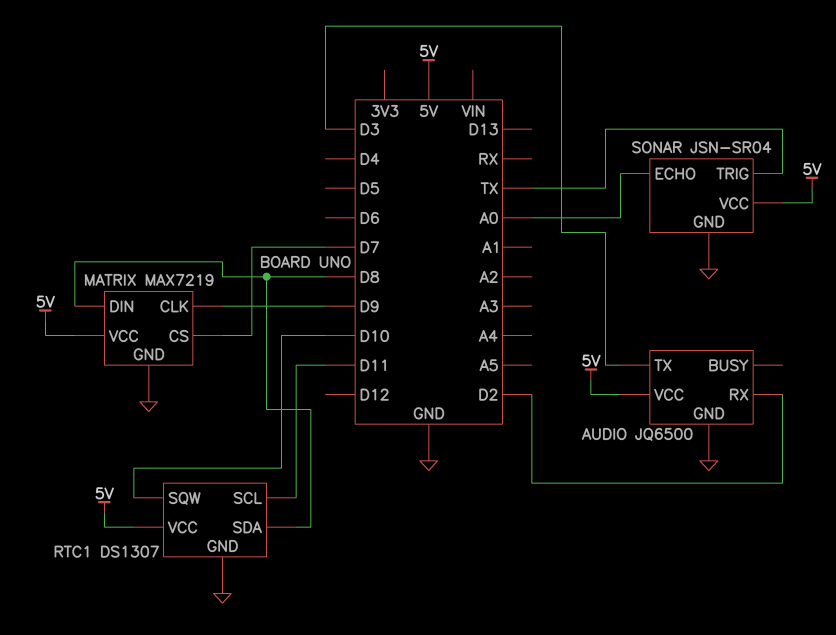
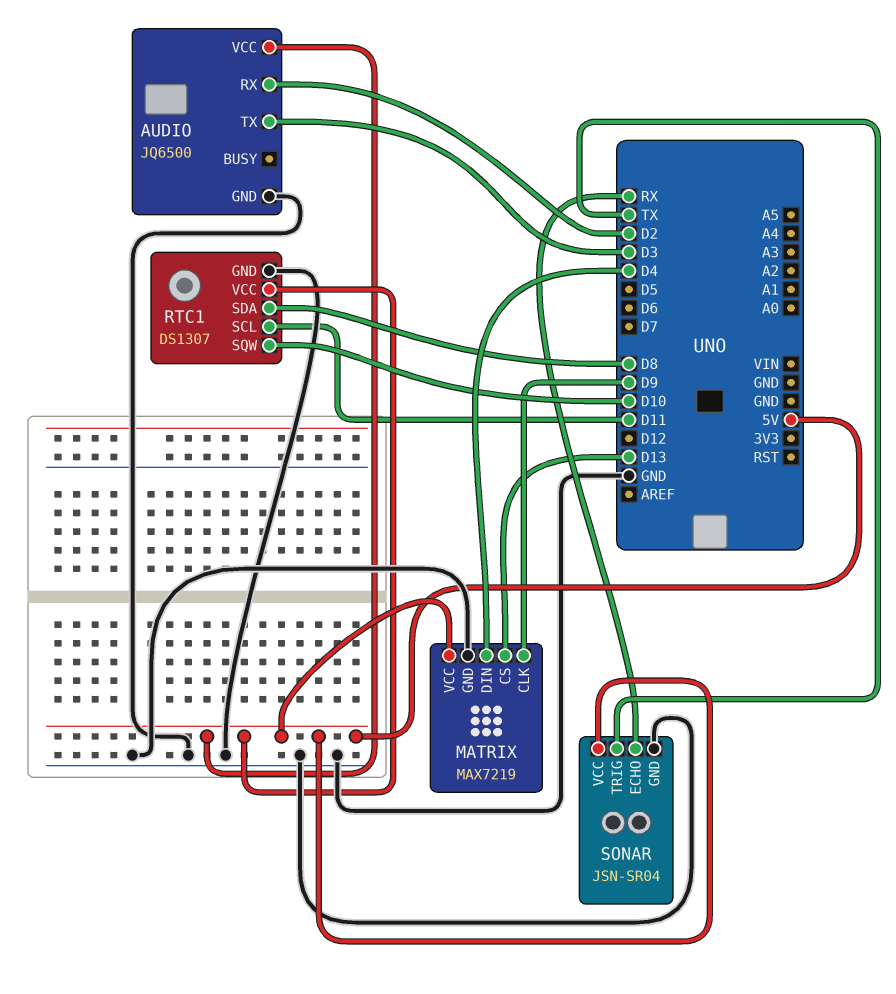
MATRIX pin CS: D7 -> D13
MATRIX pin DIN: D8 -> D4
SONAR pin ECHO: A0 -> RX

